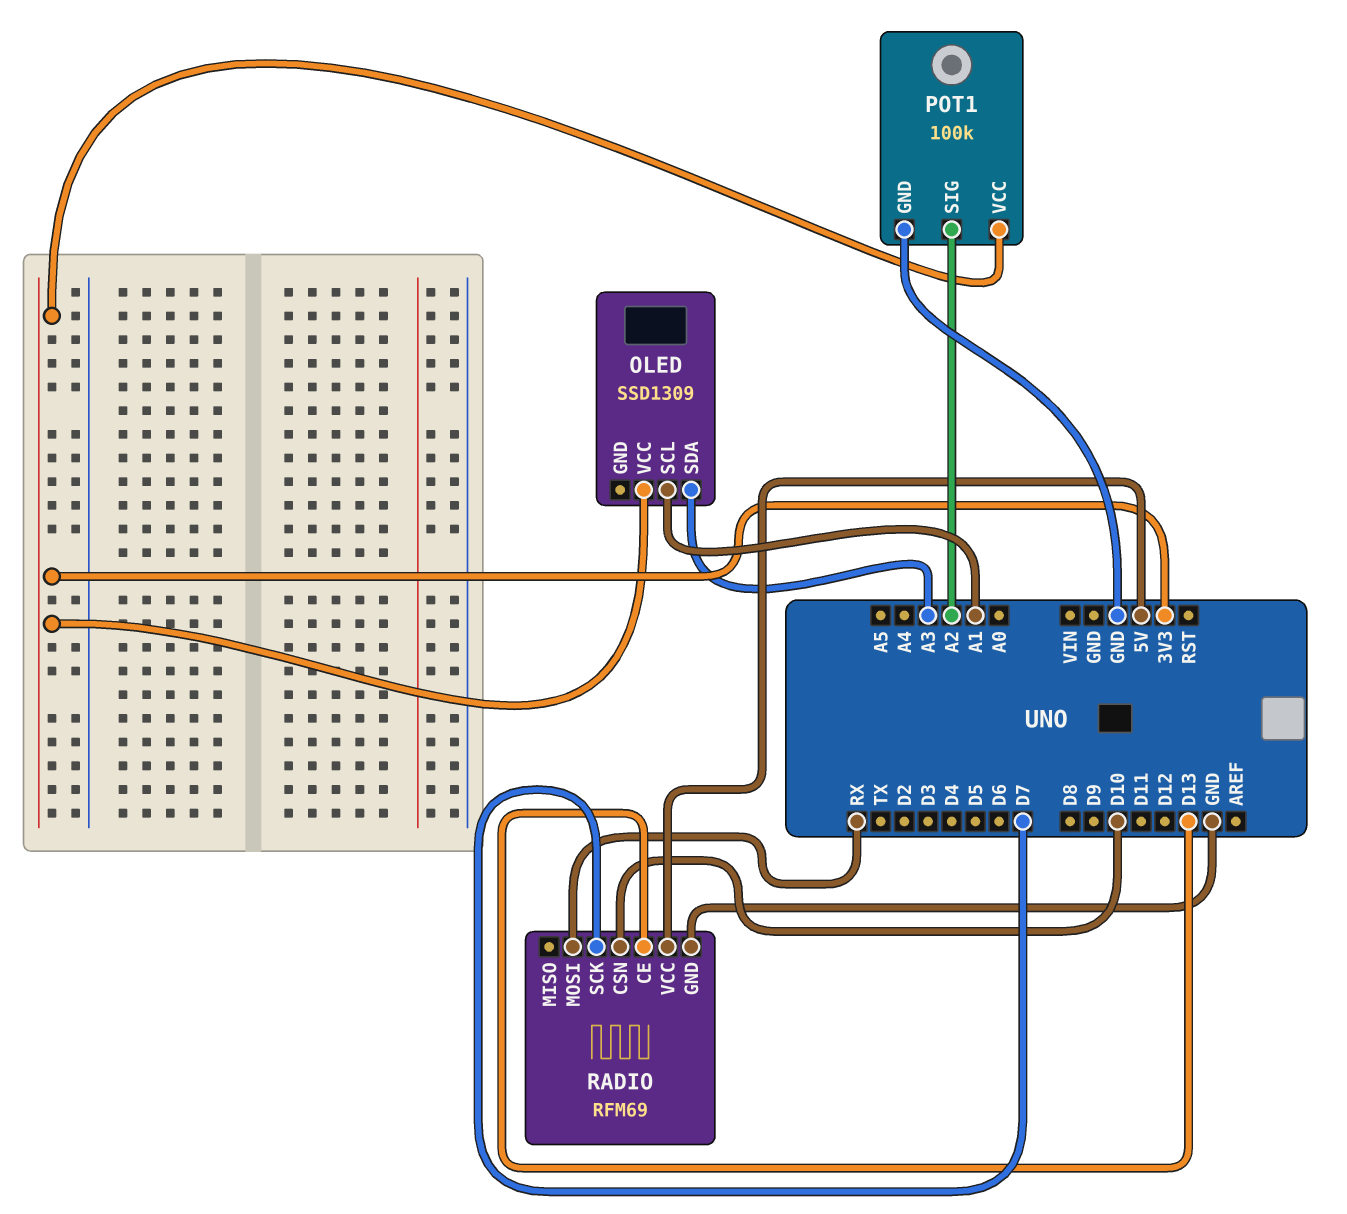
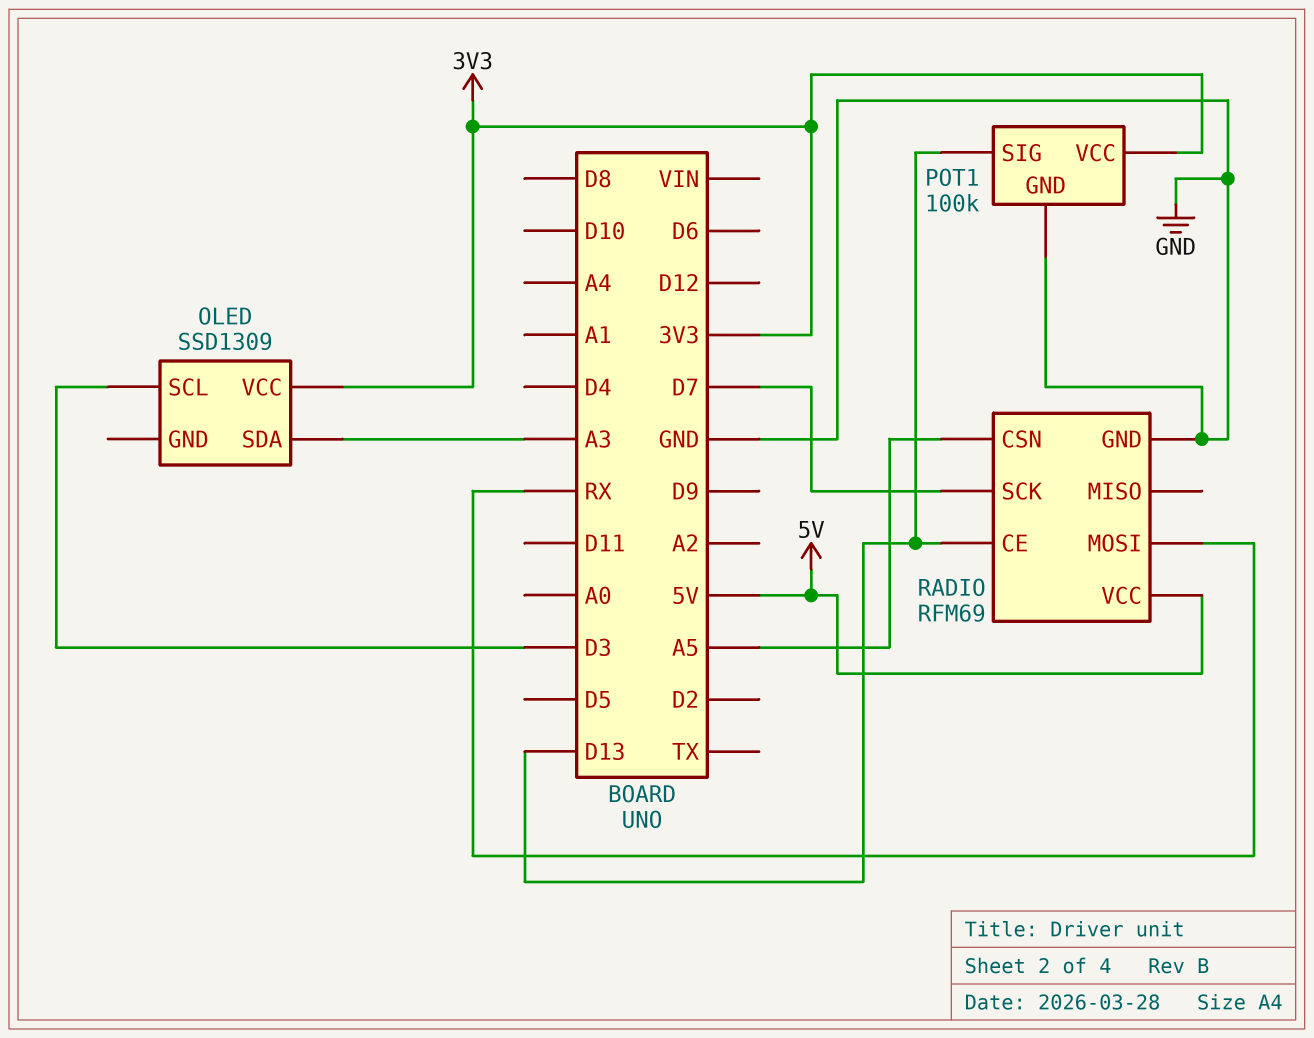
OLED pin SCL: A1 -> D3
POT1 pin SIG: A2 -> D13
RADIO pin CSN: D10 -> A5

